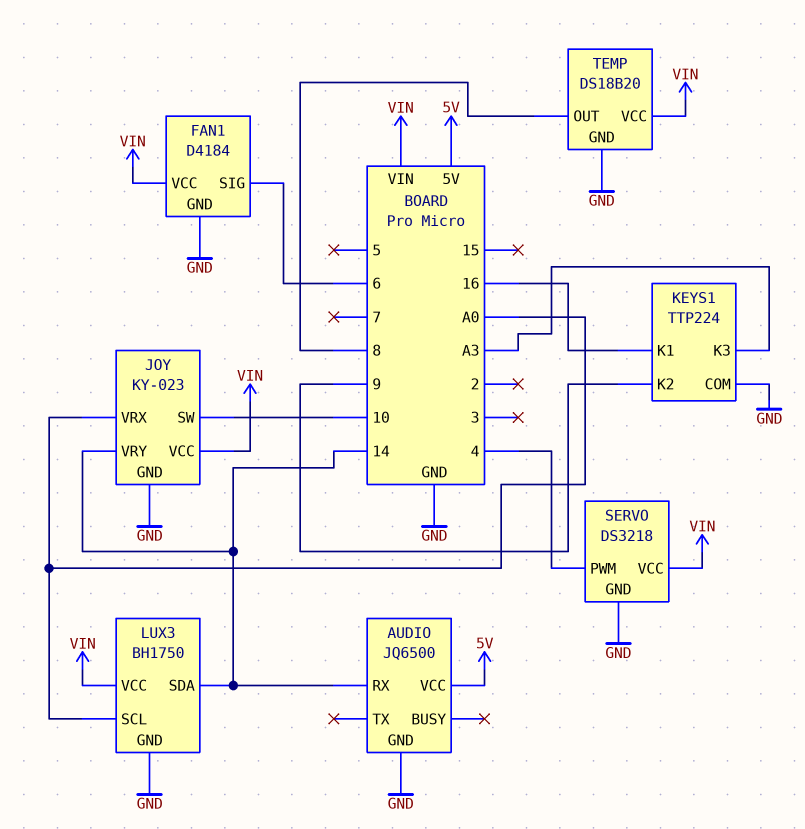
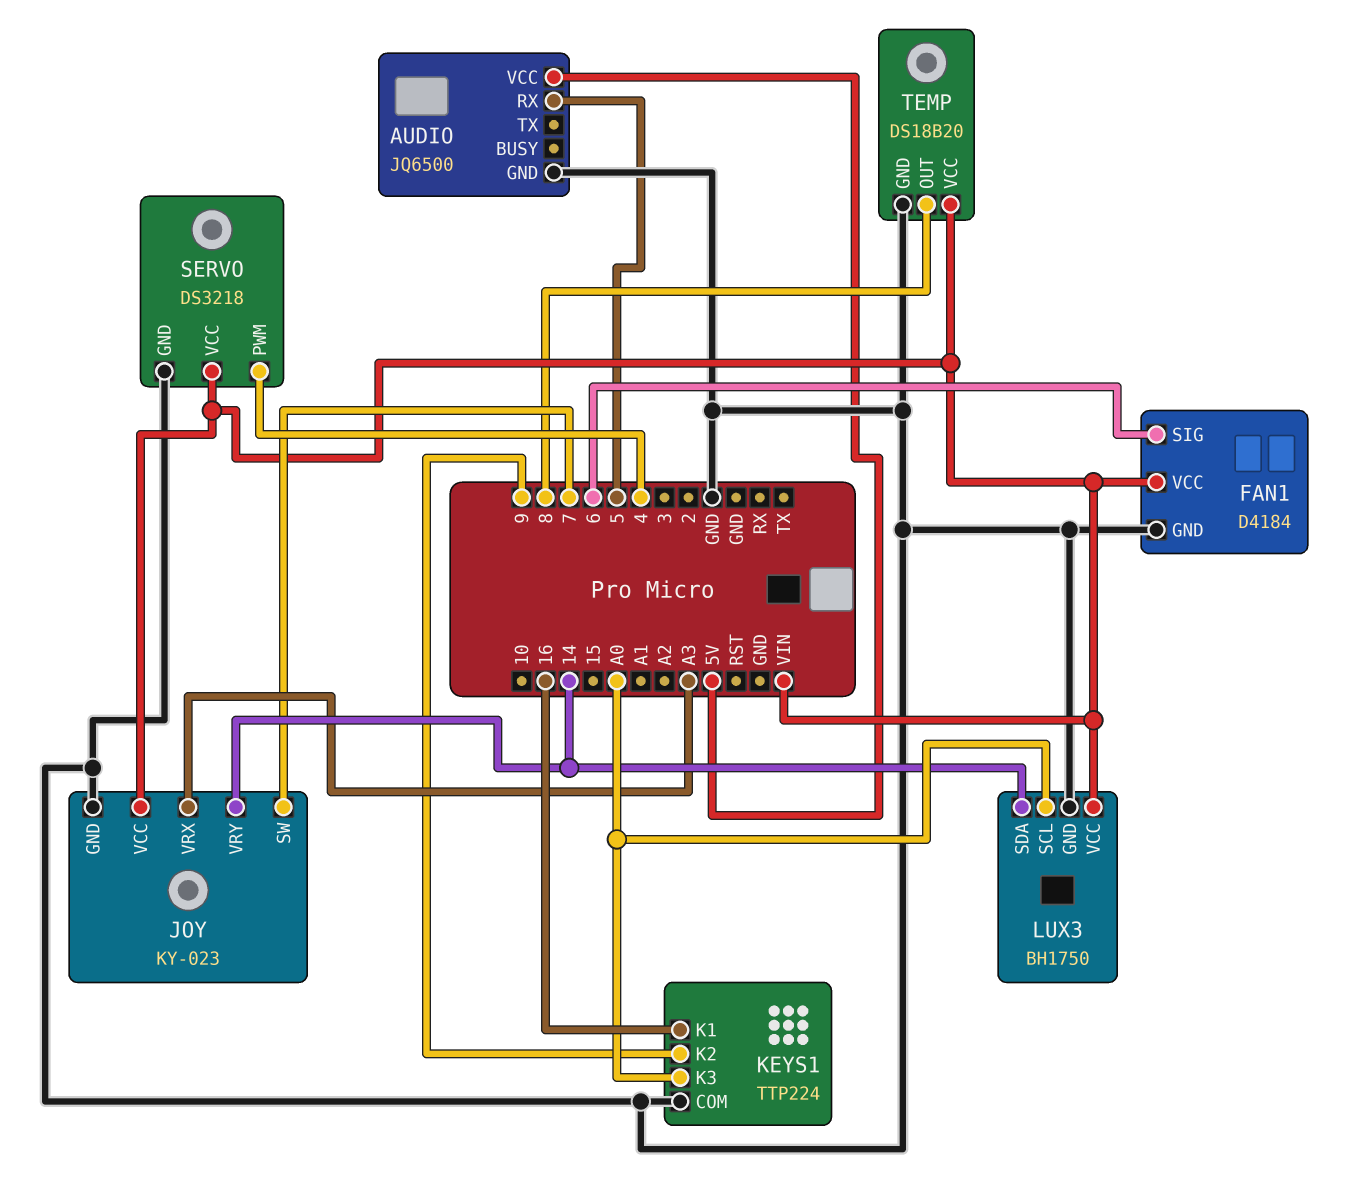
AUDIO pin RX: 14 -> 5
JOY pin SW: 10 -> 7
JOY pin VRX: A0 -> A3
KEYS1 pin K3: A3 -> A0

